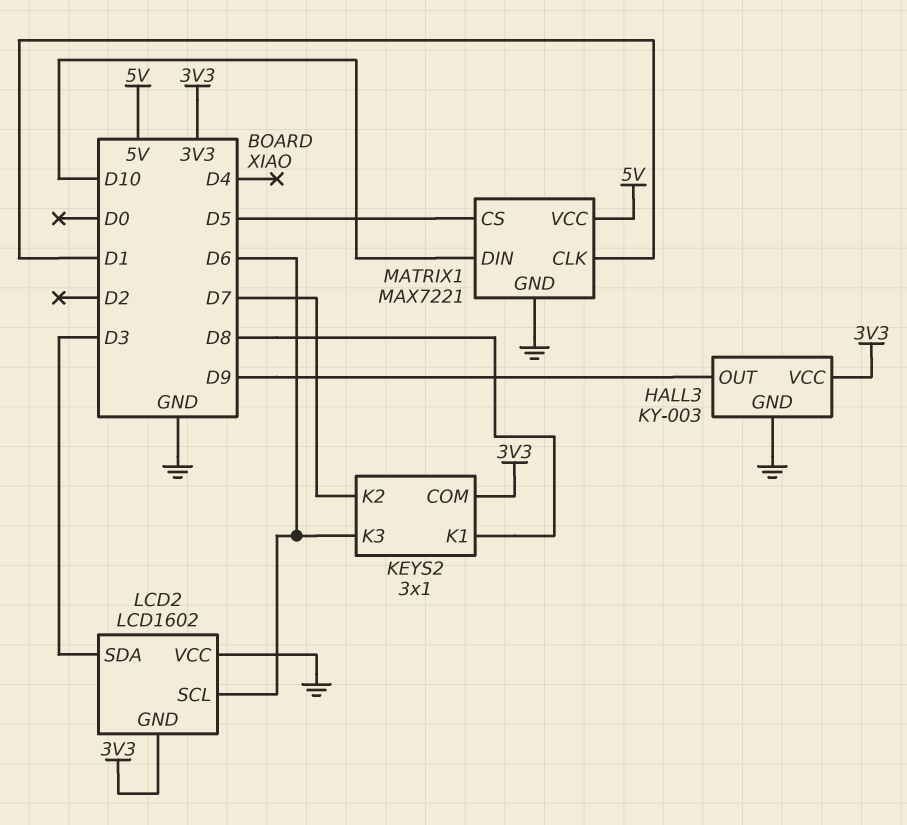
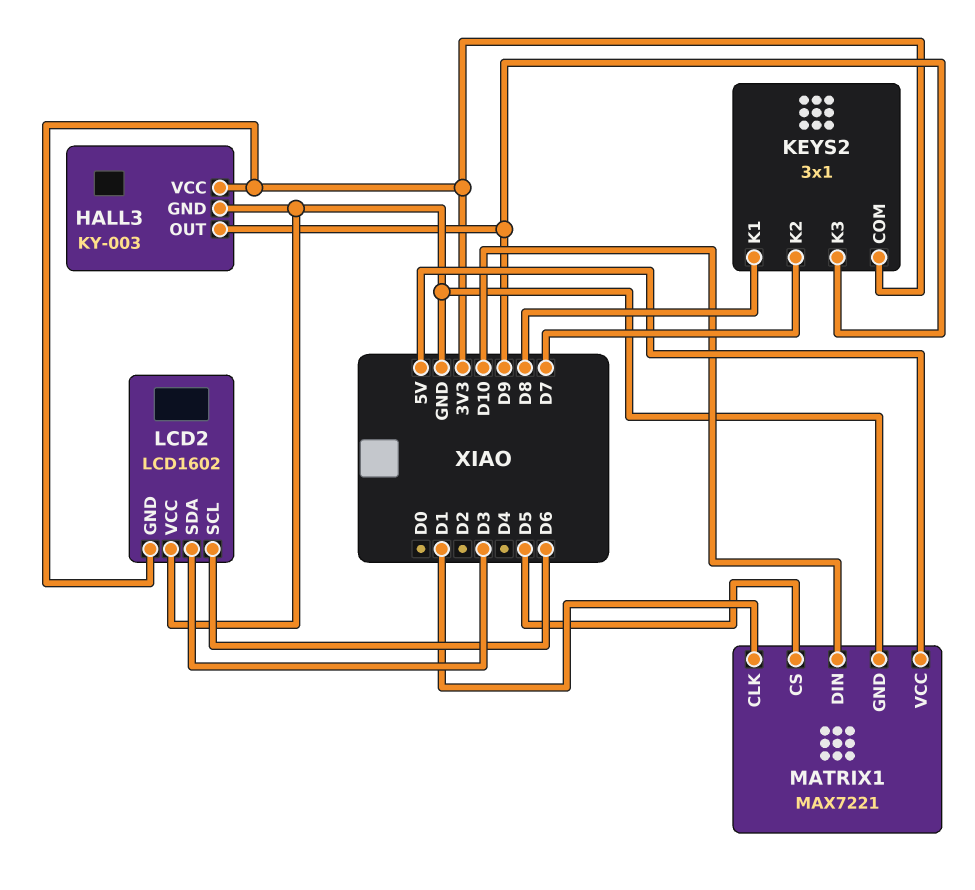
KEYS2 pin K3: D6 -> D9

